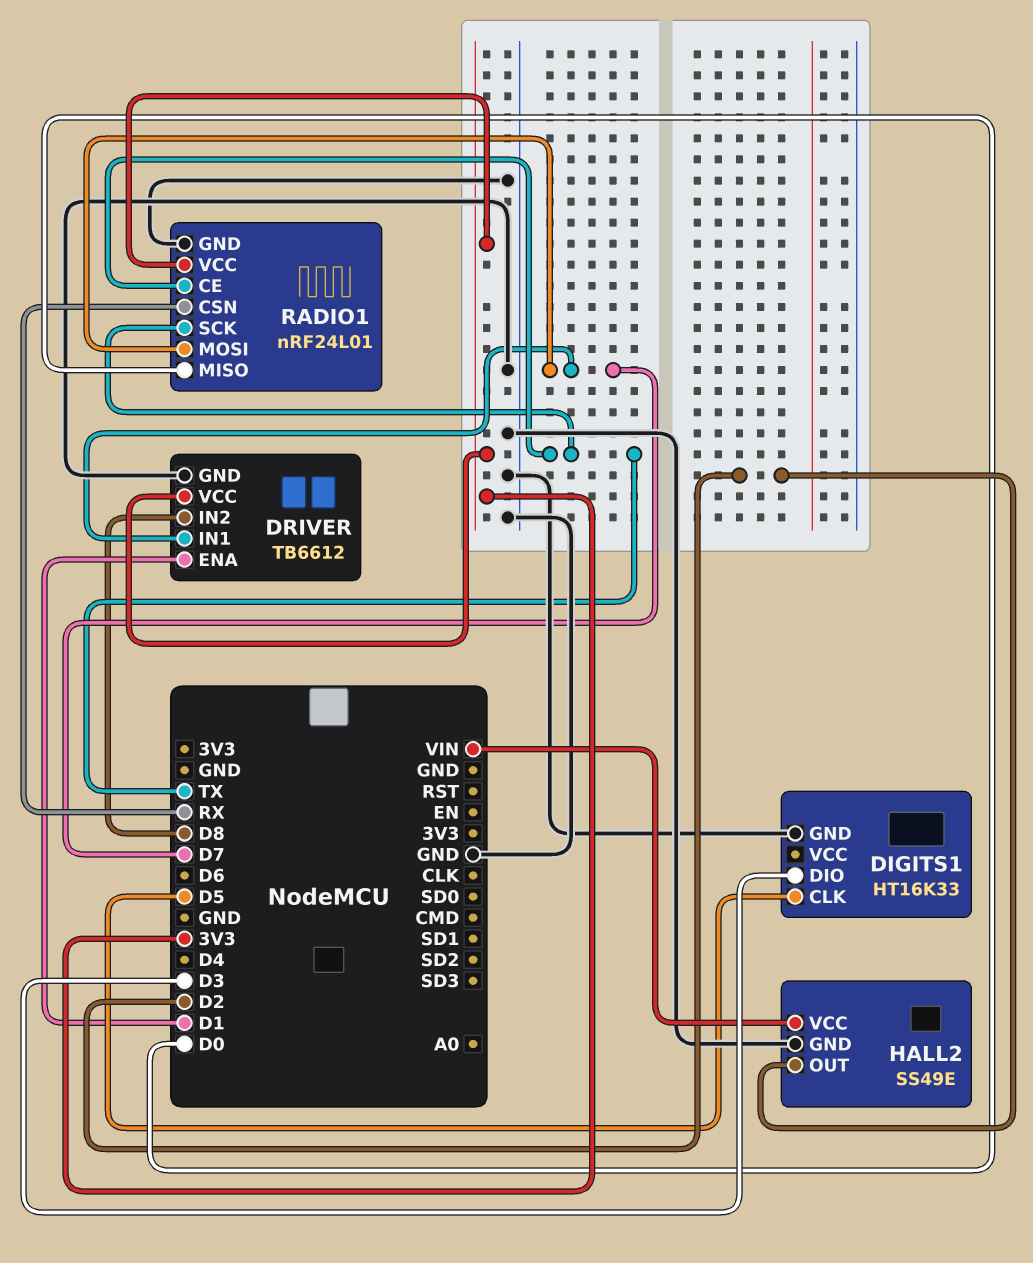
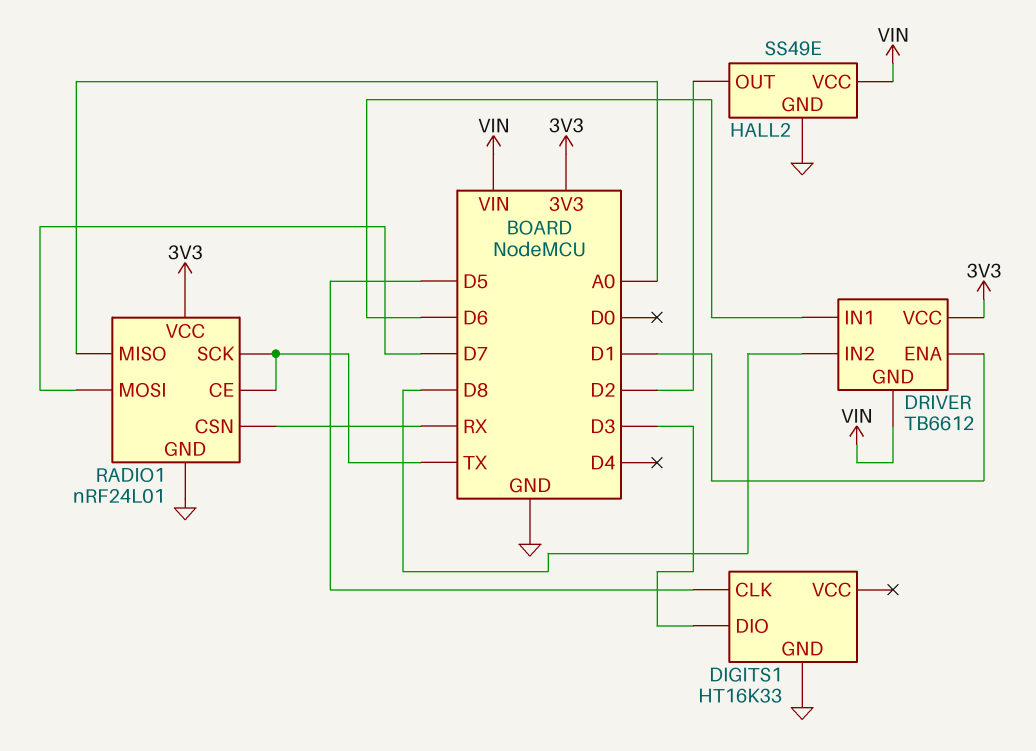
DRIVER pin GND: GND -> VIN
DRIVER pin IN1: D7 -> D6
RADIO1 pin MISO: D0 -> A0

